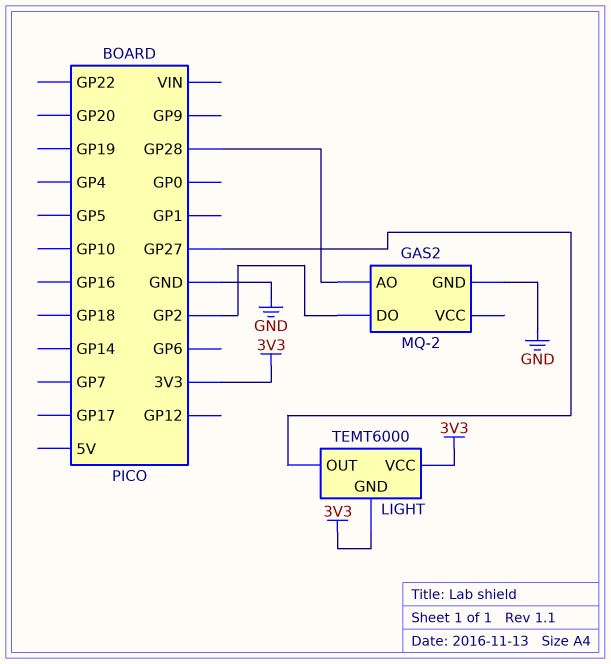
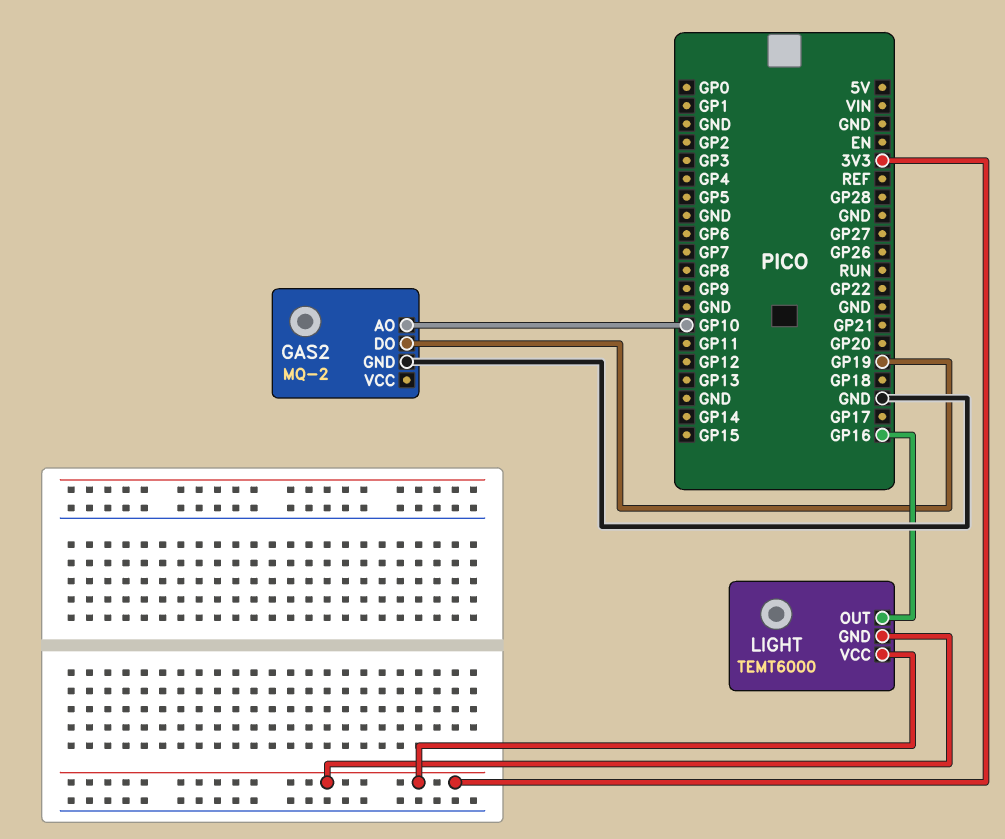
GAS2 pin AO: GP28 -> GP10
GAS2 pin DO: GP2 -> GP19
LIGHT pin OUT: GP27 -> GP16

